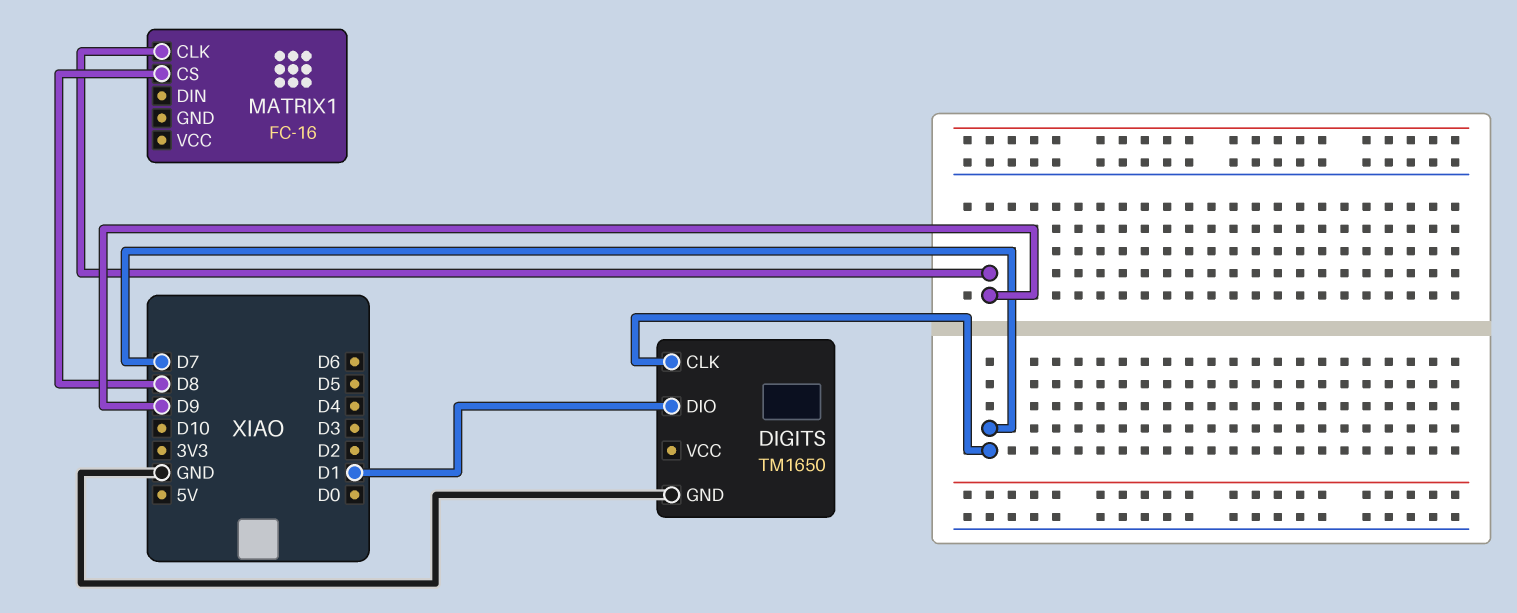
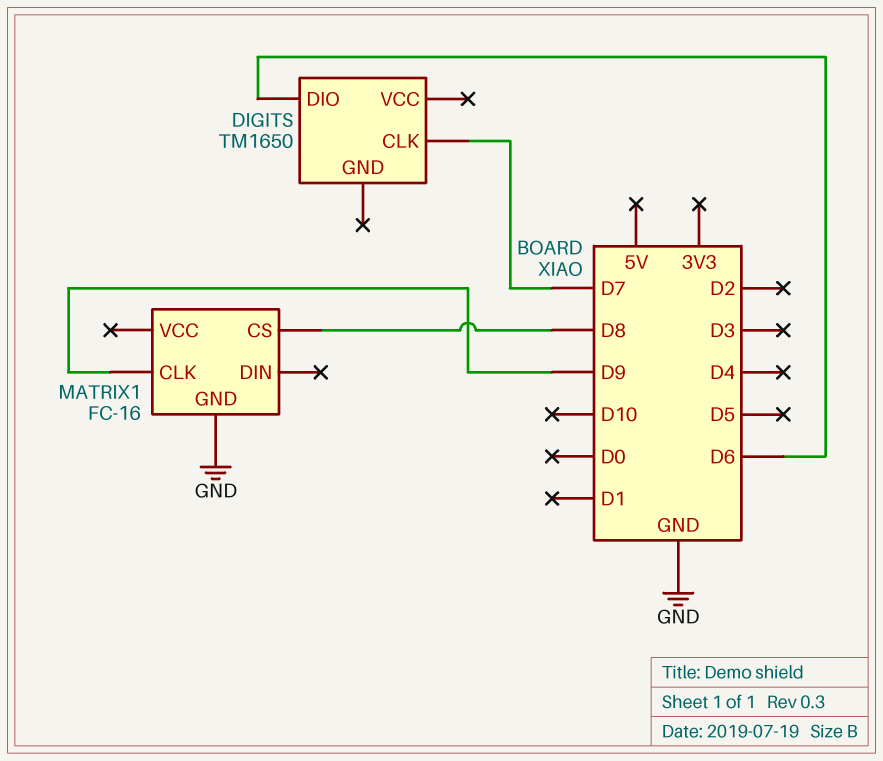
DIGITS pin DIO: D1 -> D6
DIGITS pin GND: GND -> none
MATRIX1 pin GND: none -> GND

